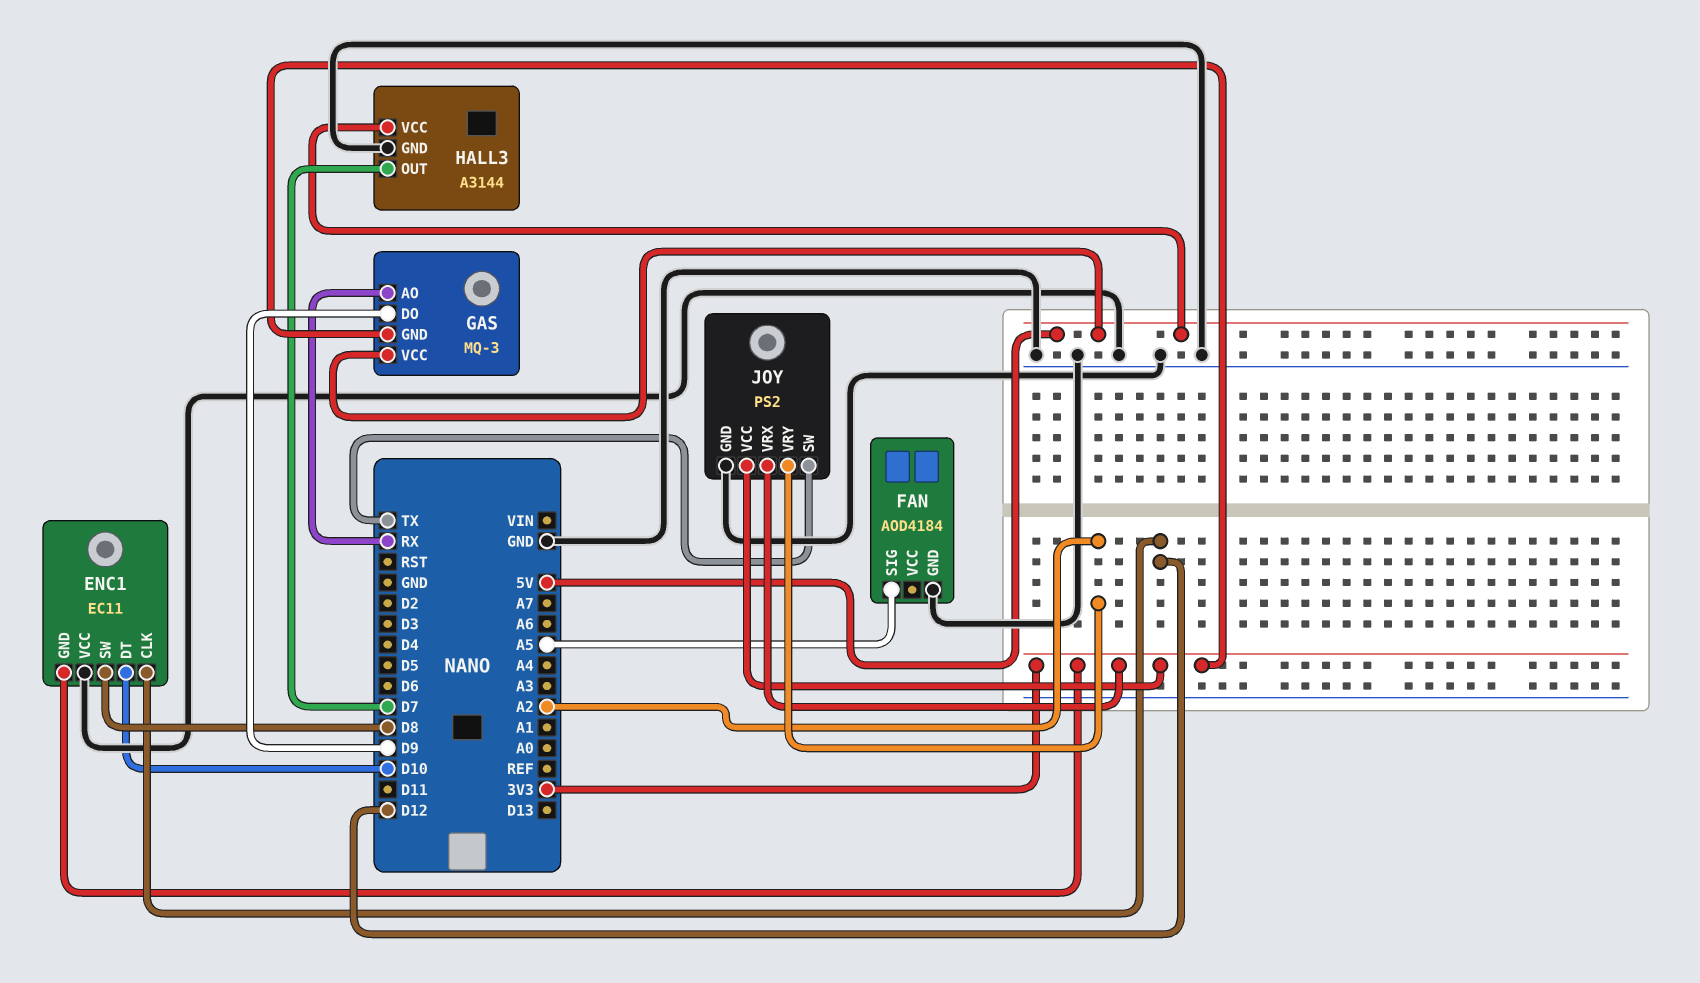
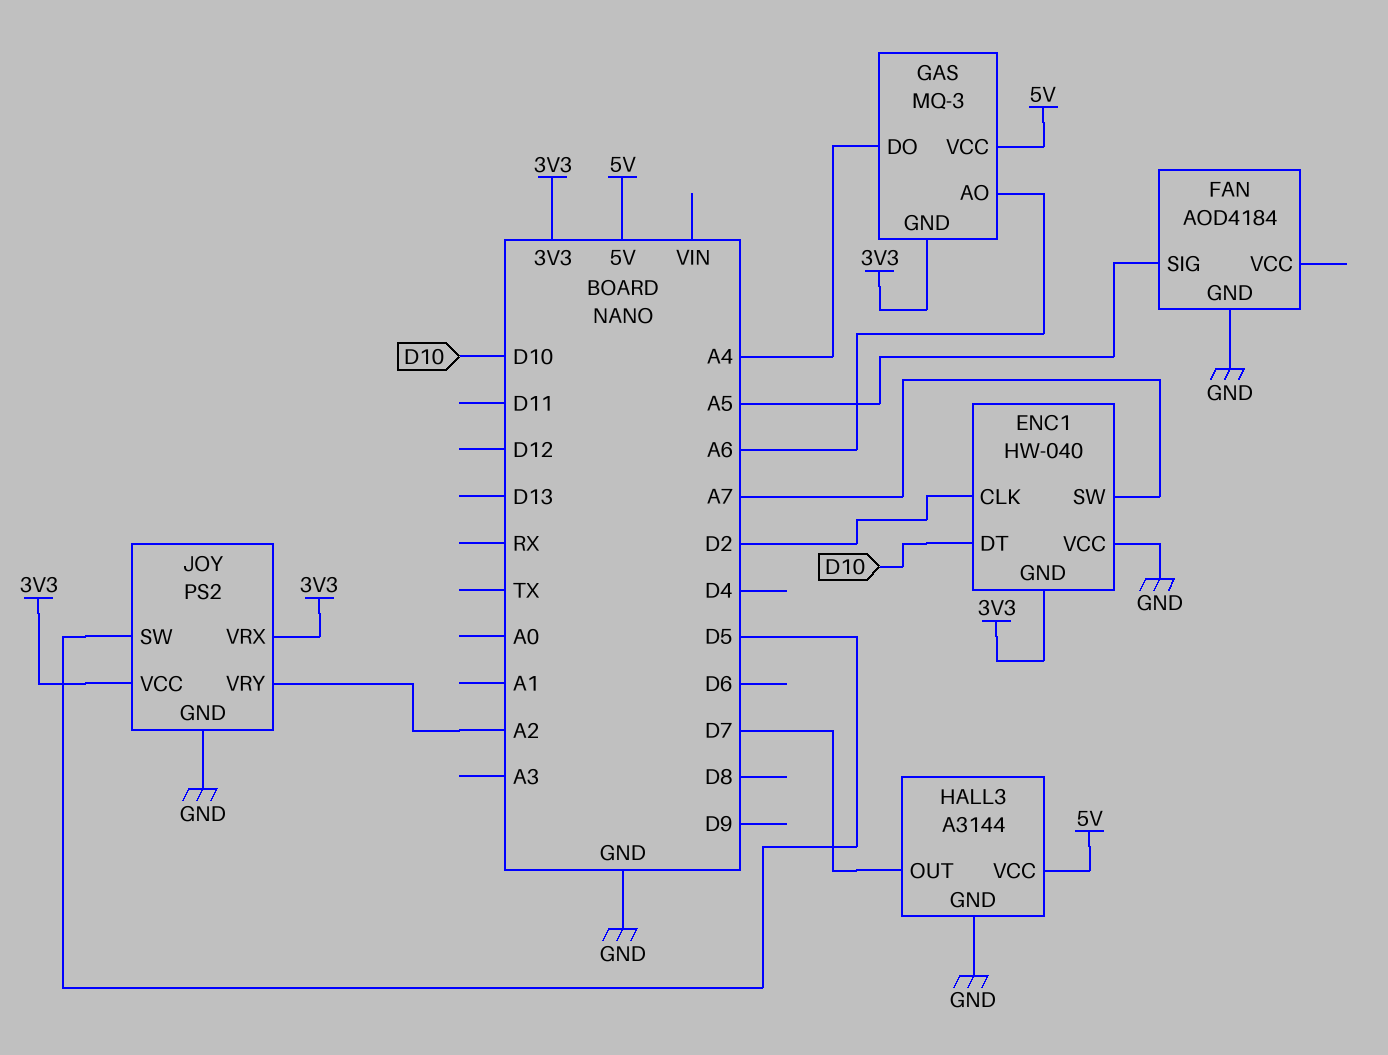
ENC1: EC11 -> HW-040
ENC1 pin CLK: D12 -> D2
ENC1 pin SW: D8 -> A7
GAS pin AO: RX -> A6
GAS pin DO: D9 -> A4
JOY pin SW: TX -> D5

